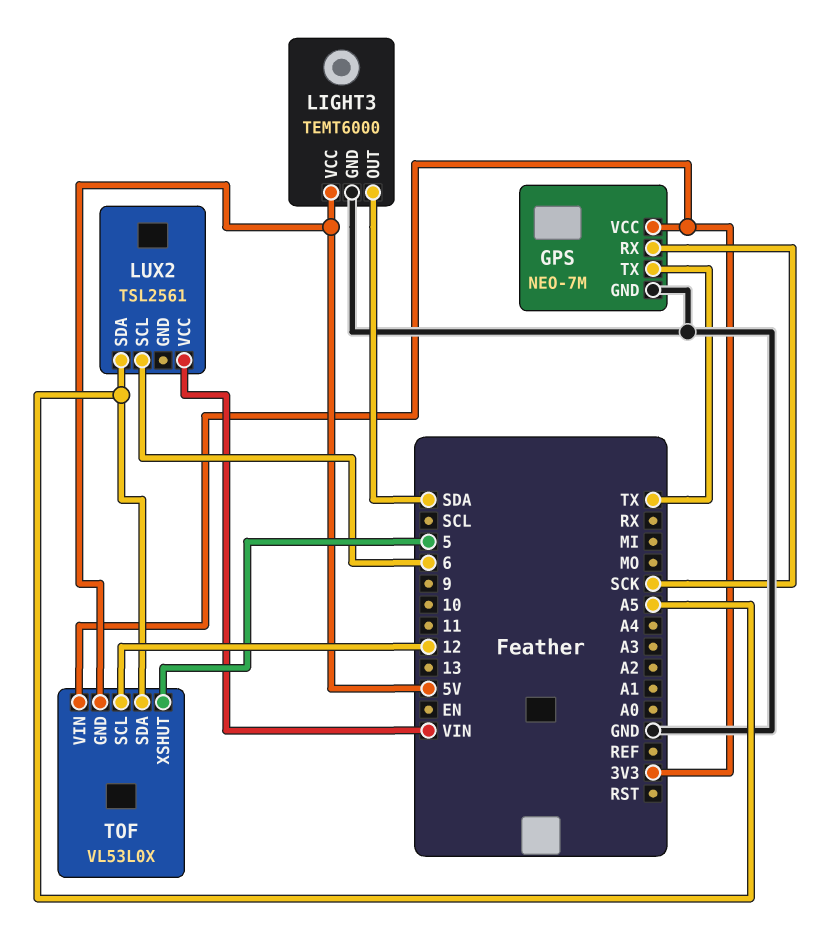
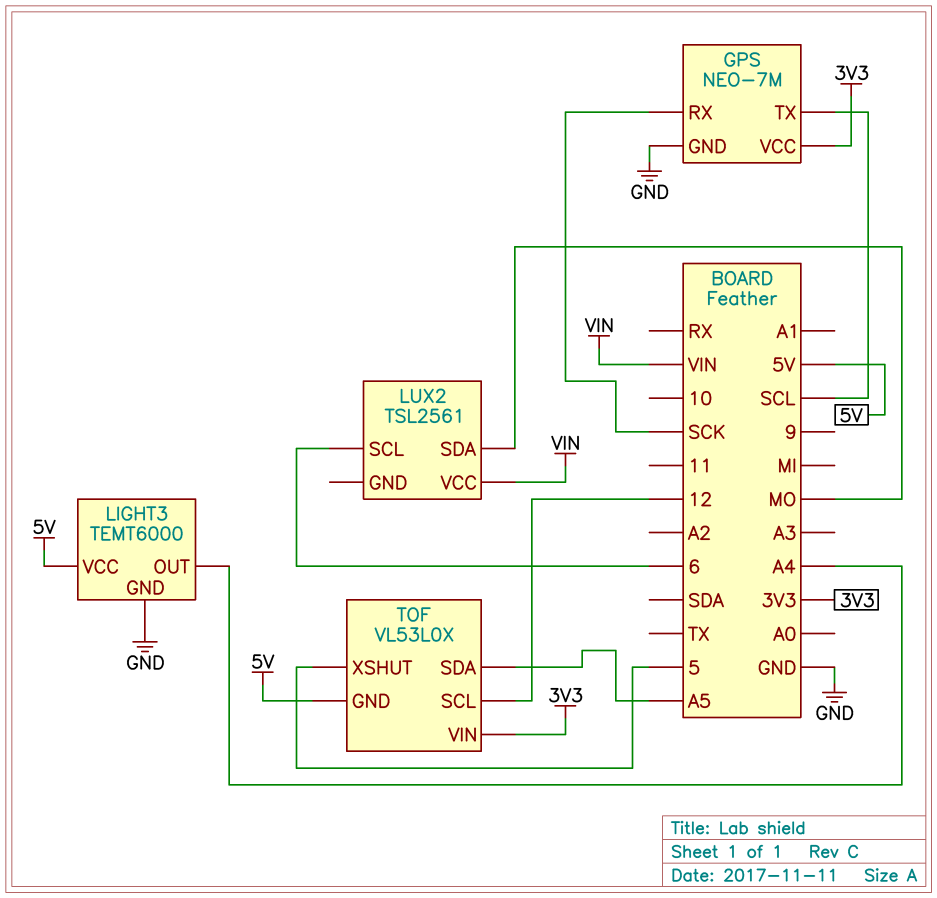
GPS pin TX: TX -> SCL
LIGHT3 pin OUT: SDA -> A4
LUX2 pin SDA: A5 -> MO

